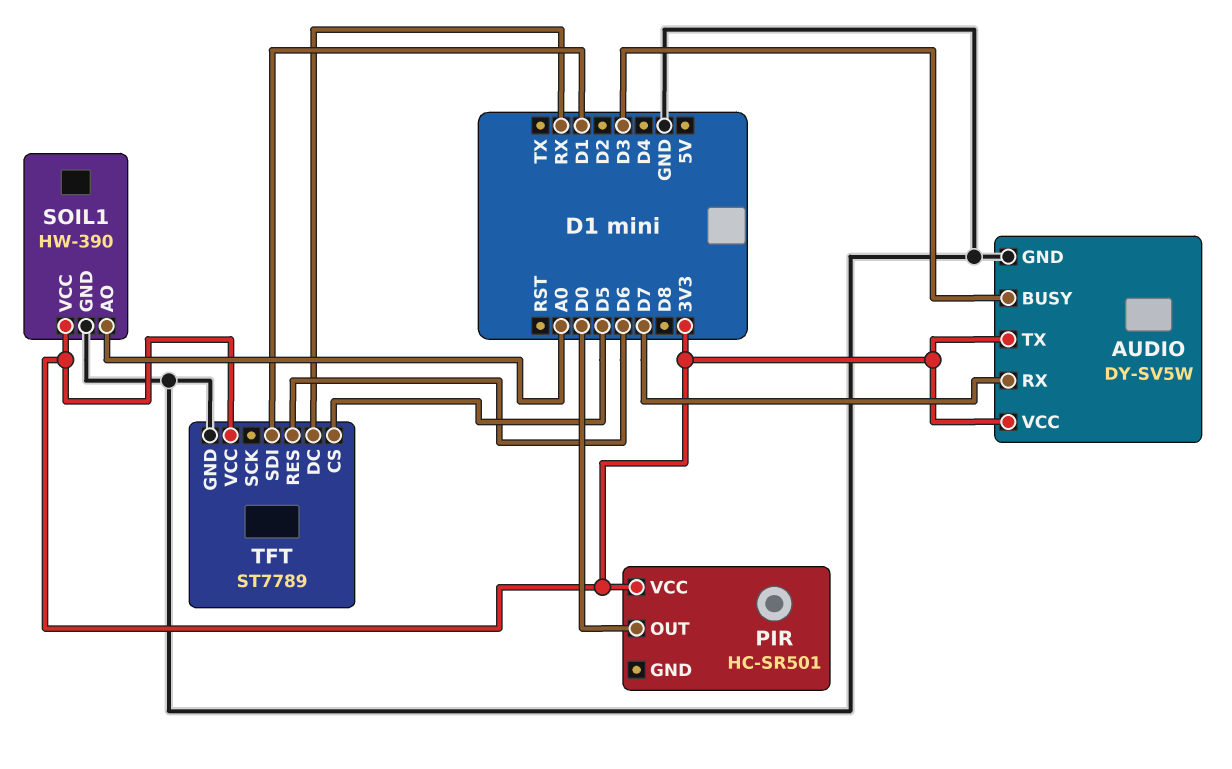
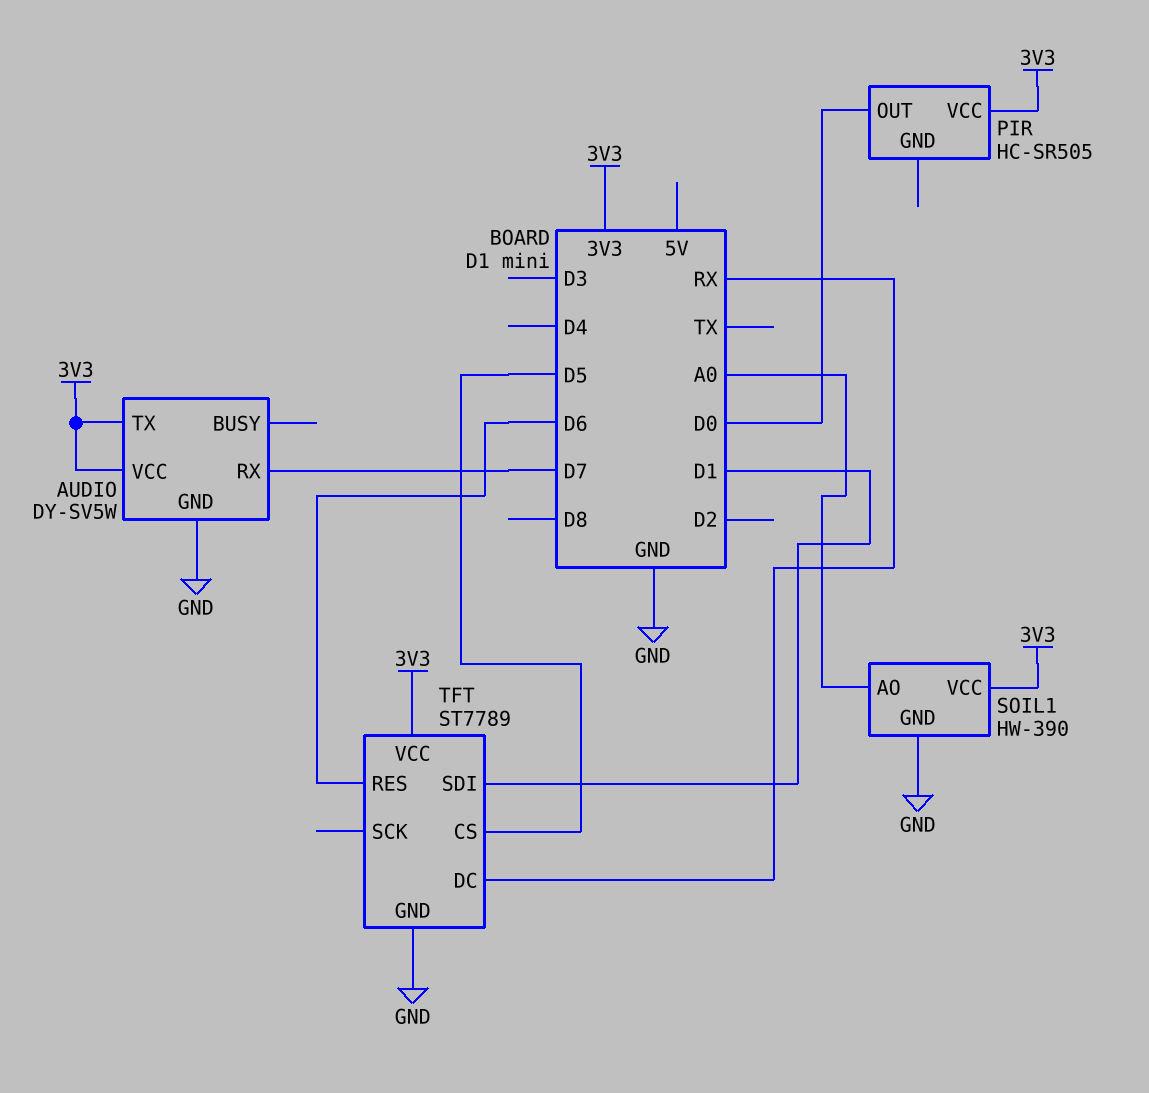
AUDIO pin BUSY: D3 -> none
PIR: HC-SR501 -> HC-SR505

